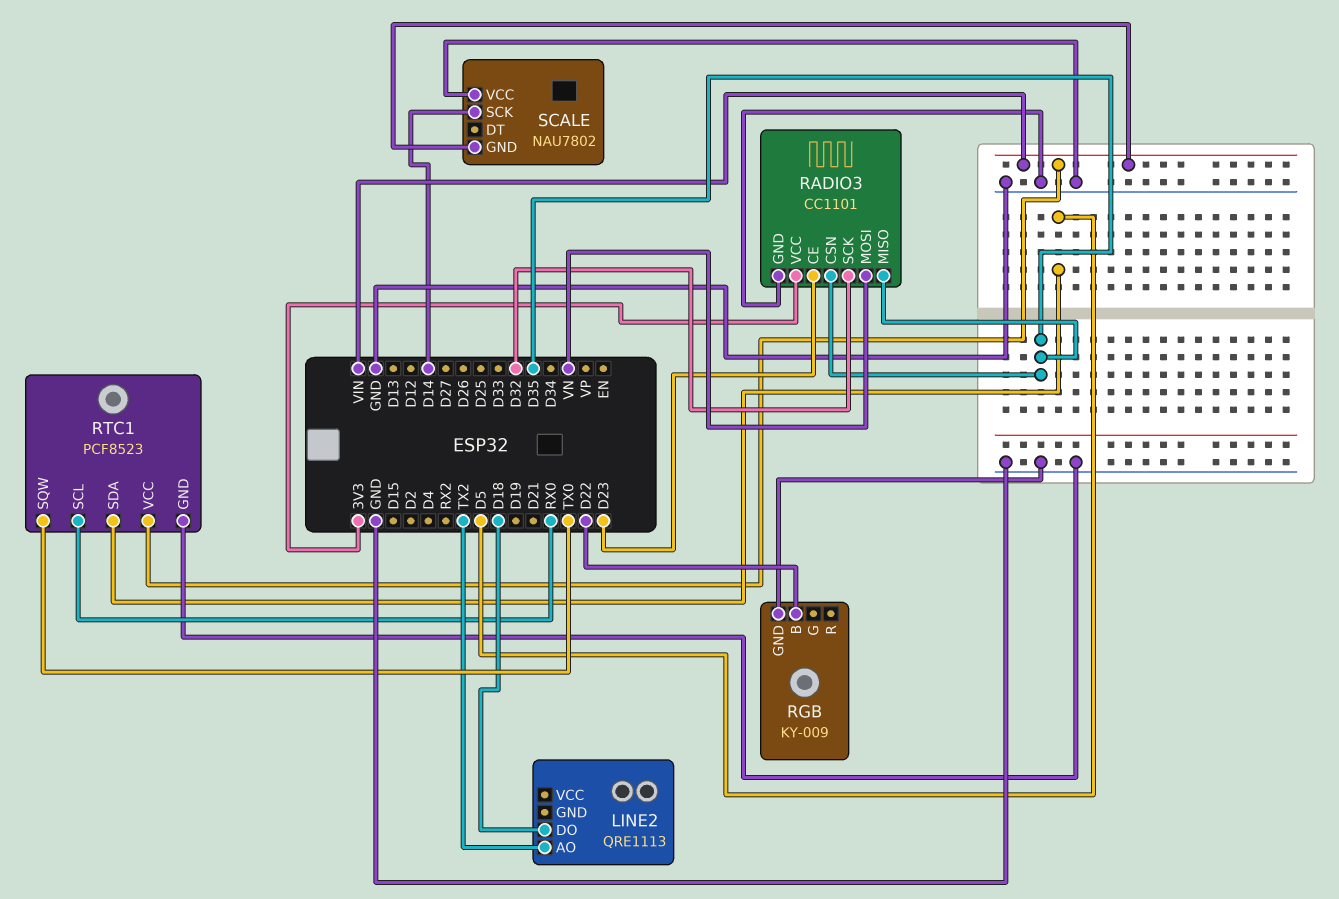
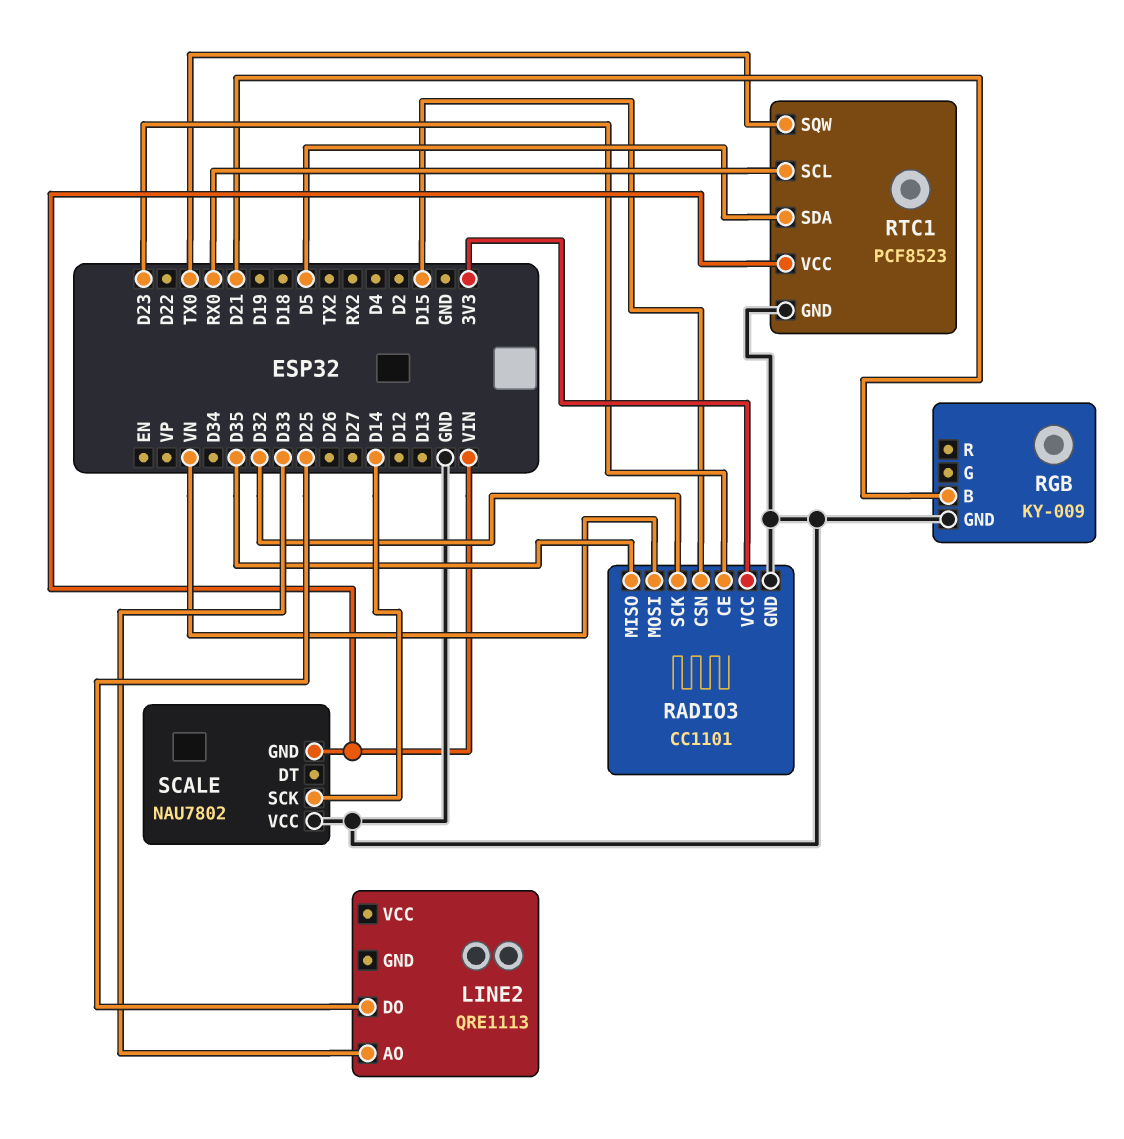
LINE2 pin AO: TX2 -> D33
LINE2 pin DO: D18 -> D25
RADIO3 pin CSN: D35 -> D15
RGB pin B: D22 -> D21

